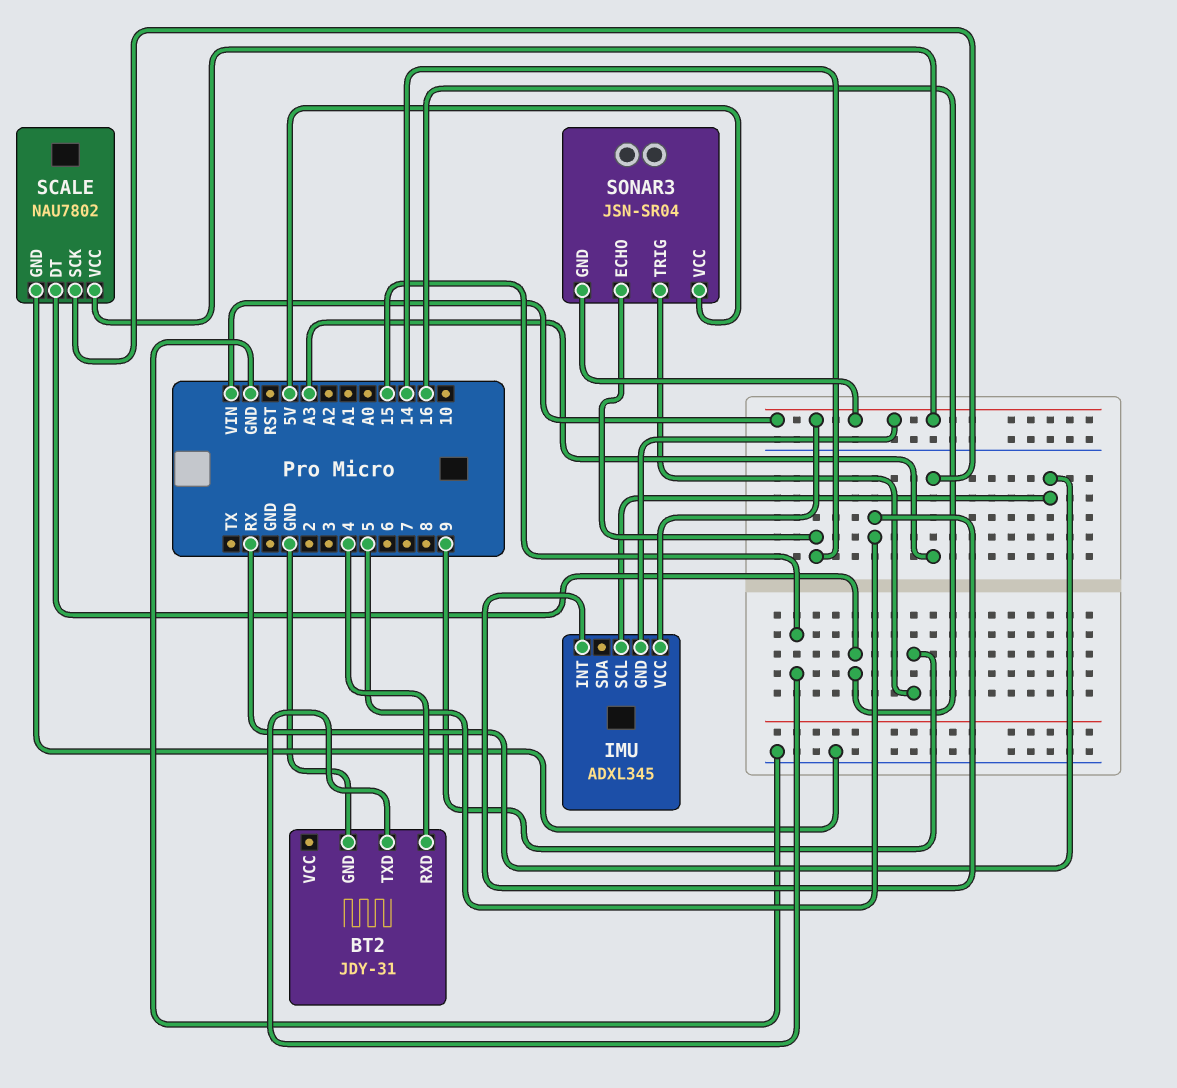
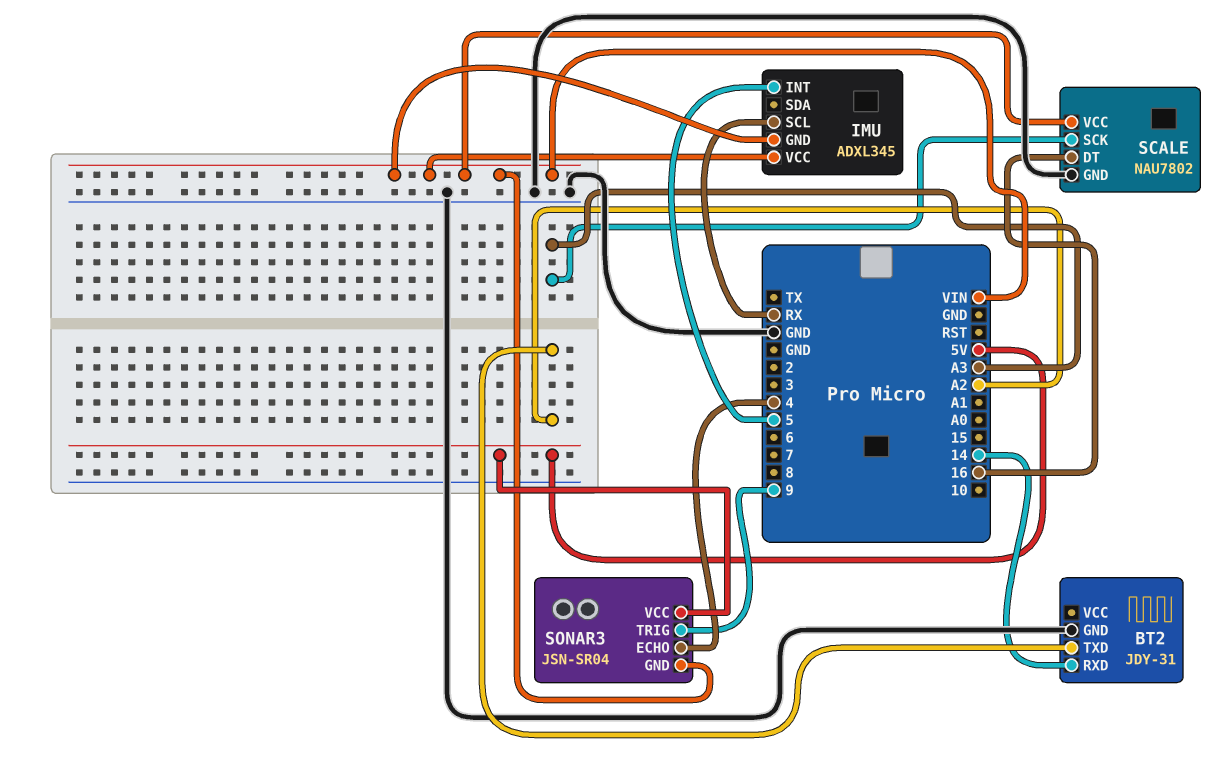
BT2 pin RXD: 4 -> 14
BT2 pin TXD: 15 -> A2
SONAR3 pin ECHO: 14 -> 4

